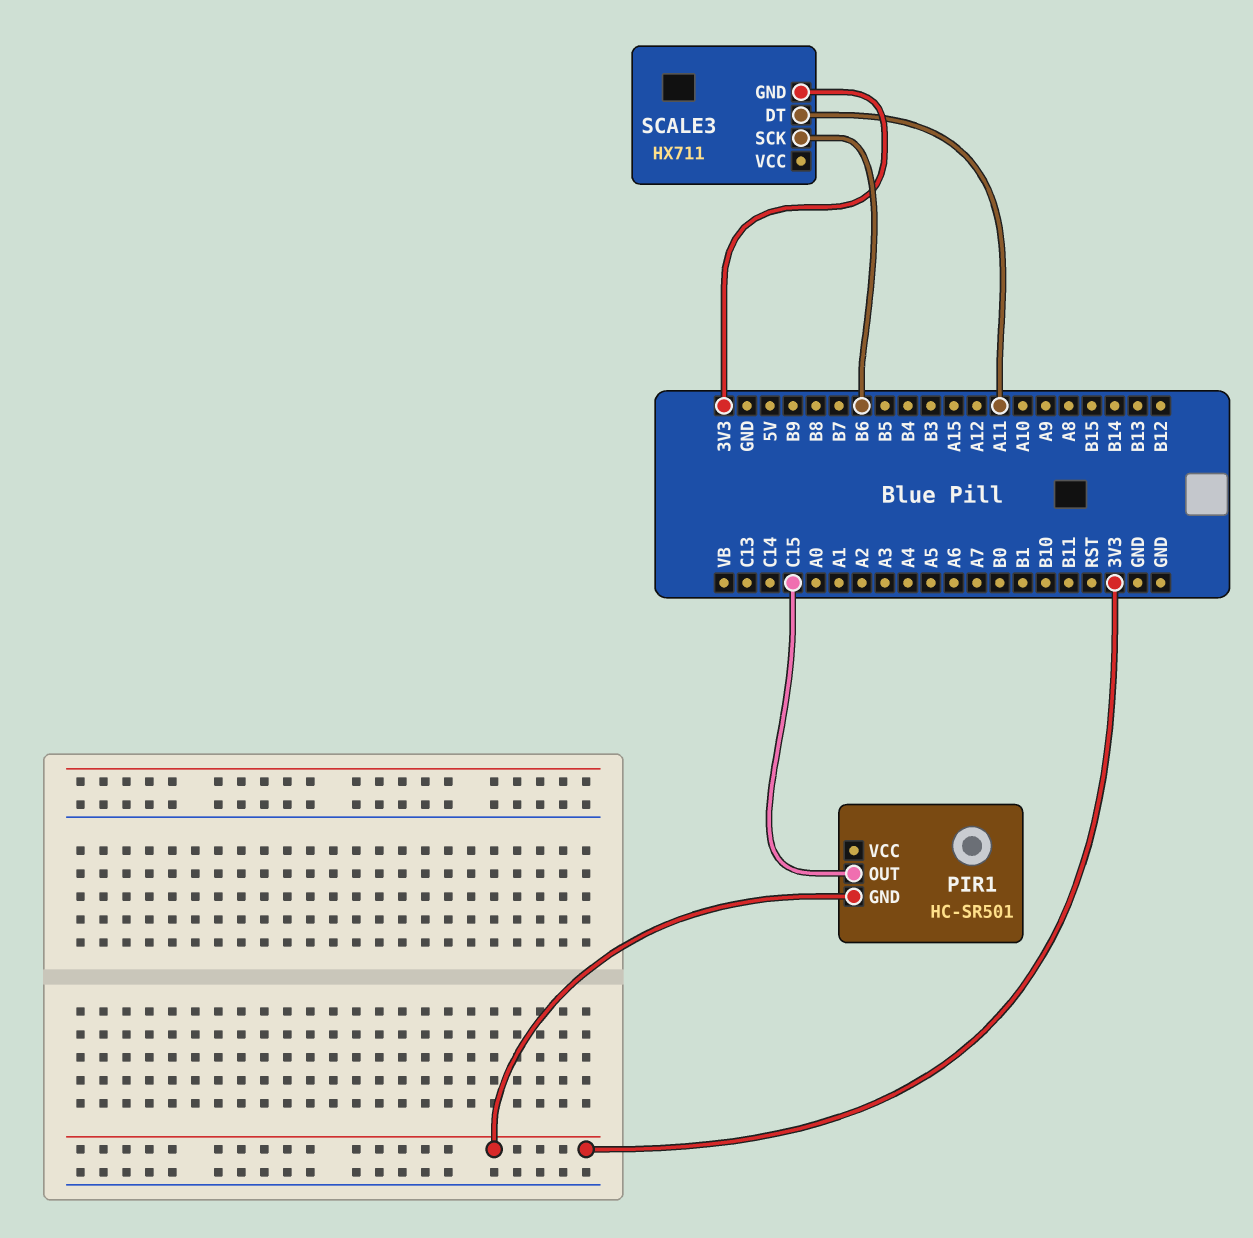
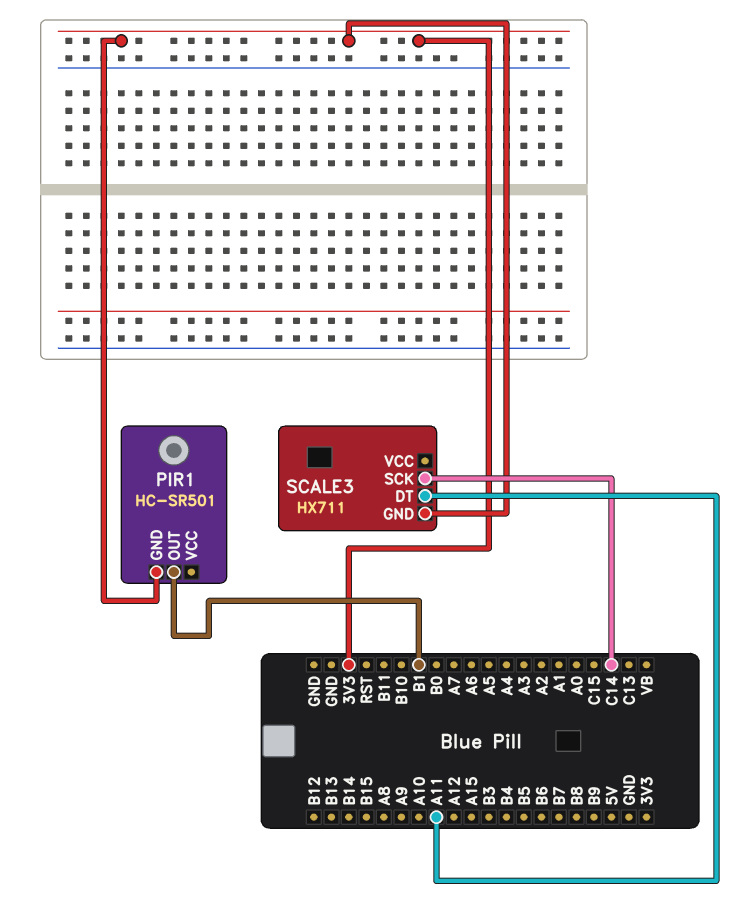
PIR1 pin OUT: C15 -> B1
SCALE3 pin SCK: B6 -> C14

